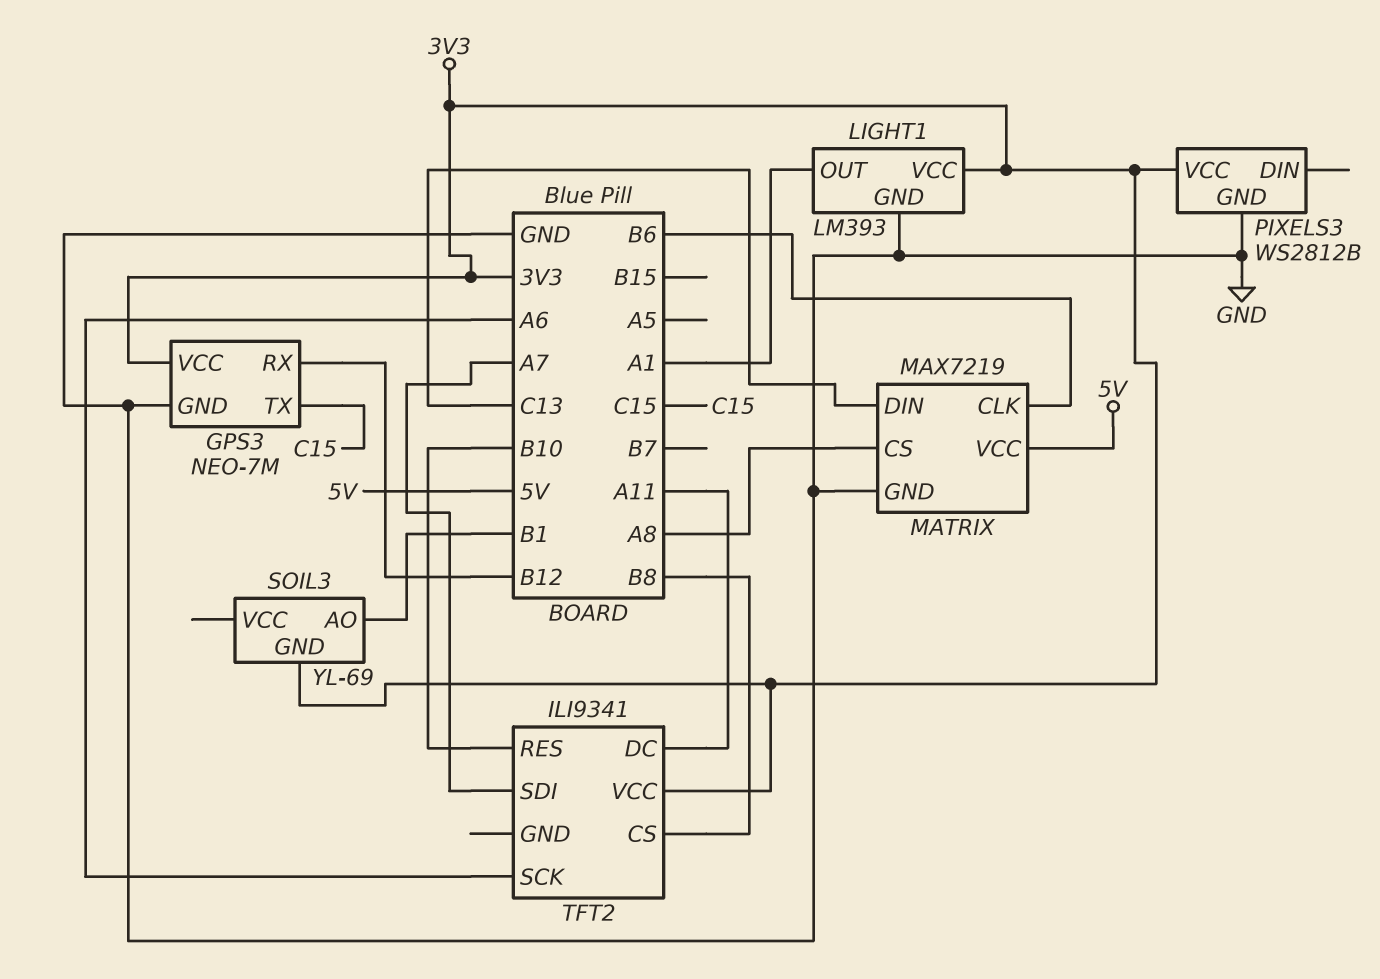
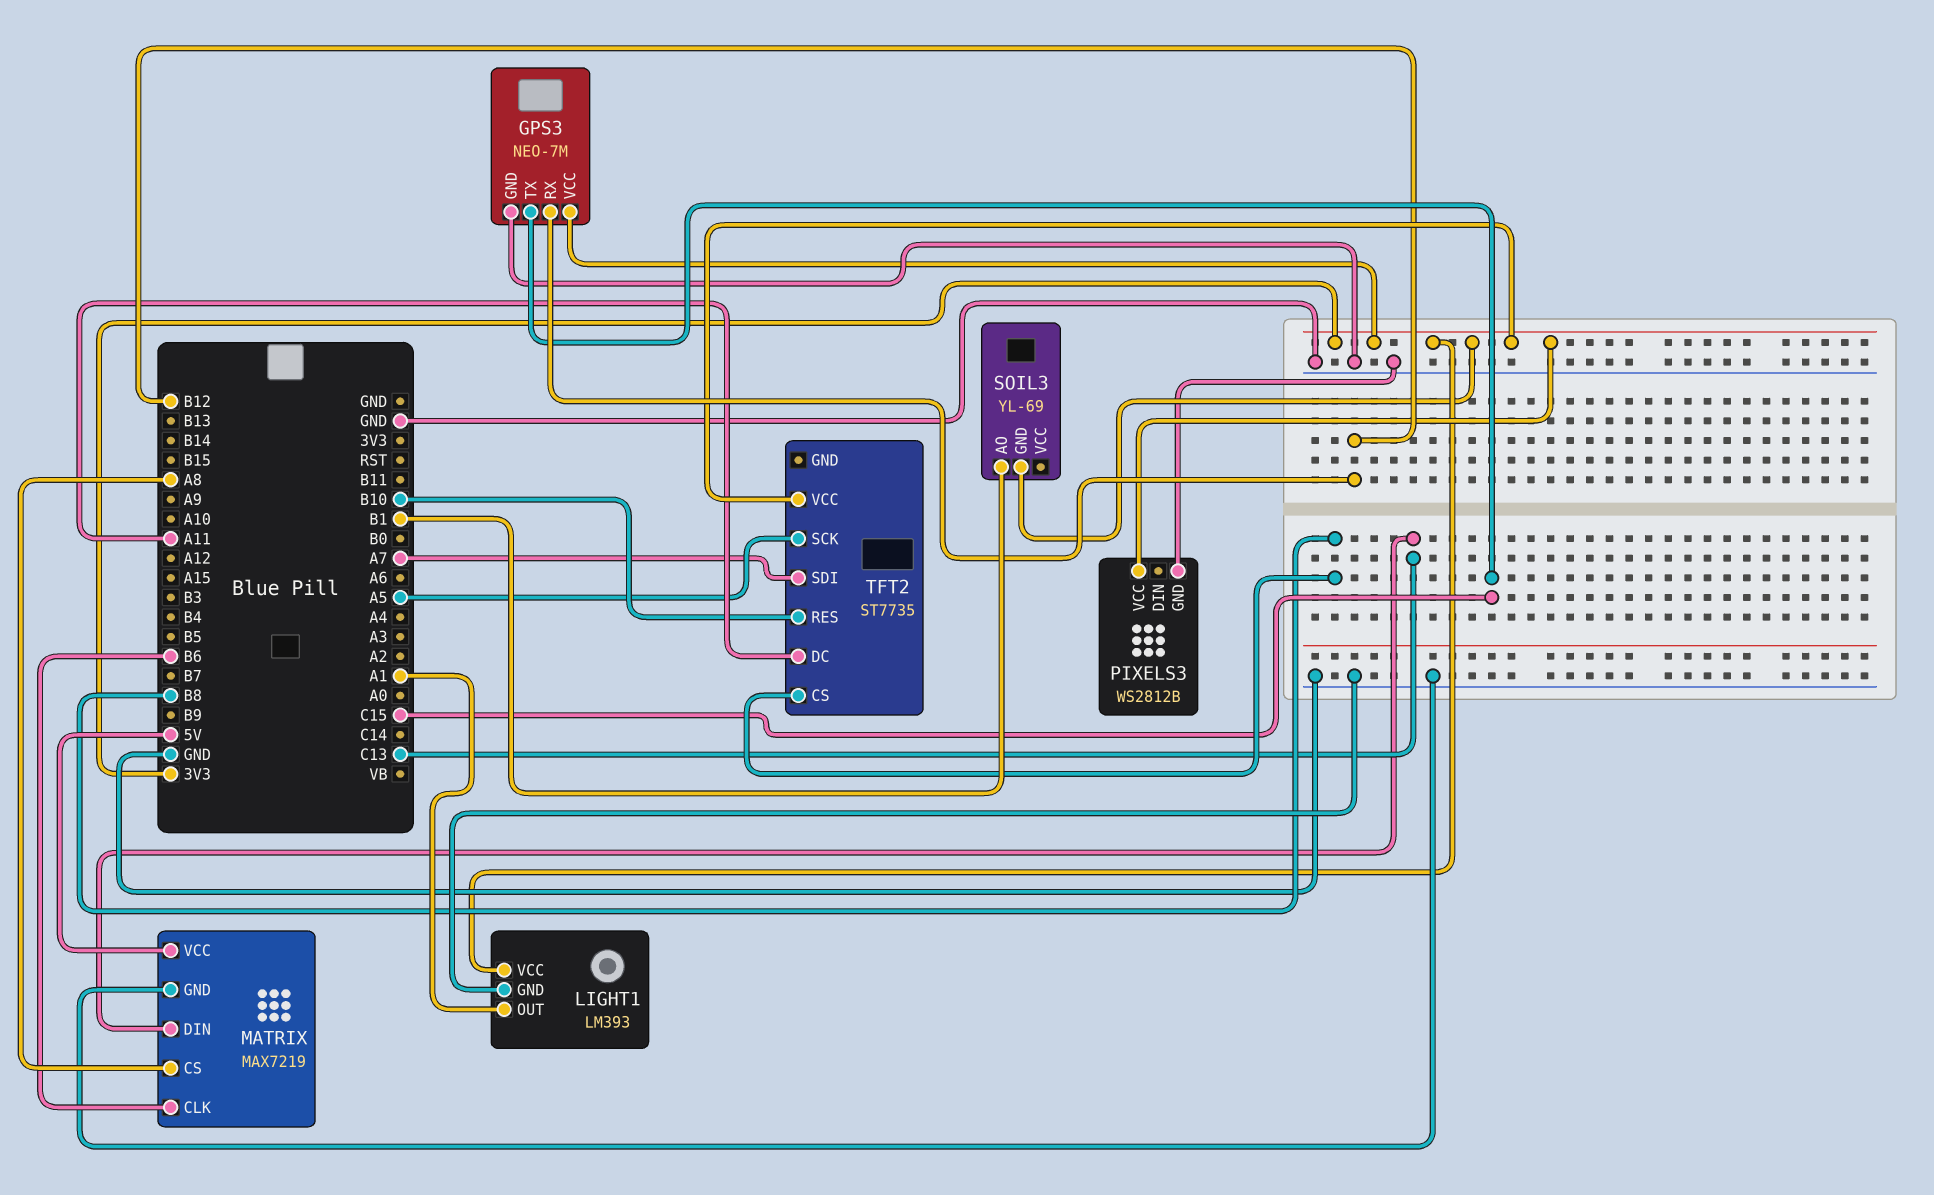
TFT2: ILI9341 -> ST7735
TFT2 pin SCK: A6 -> A5

